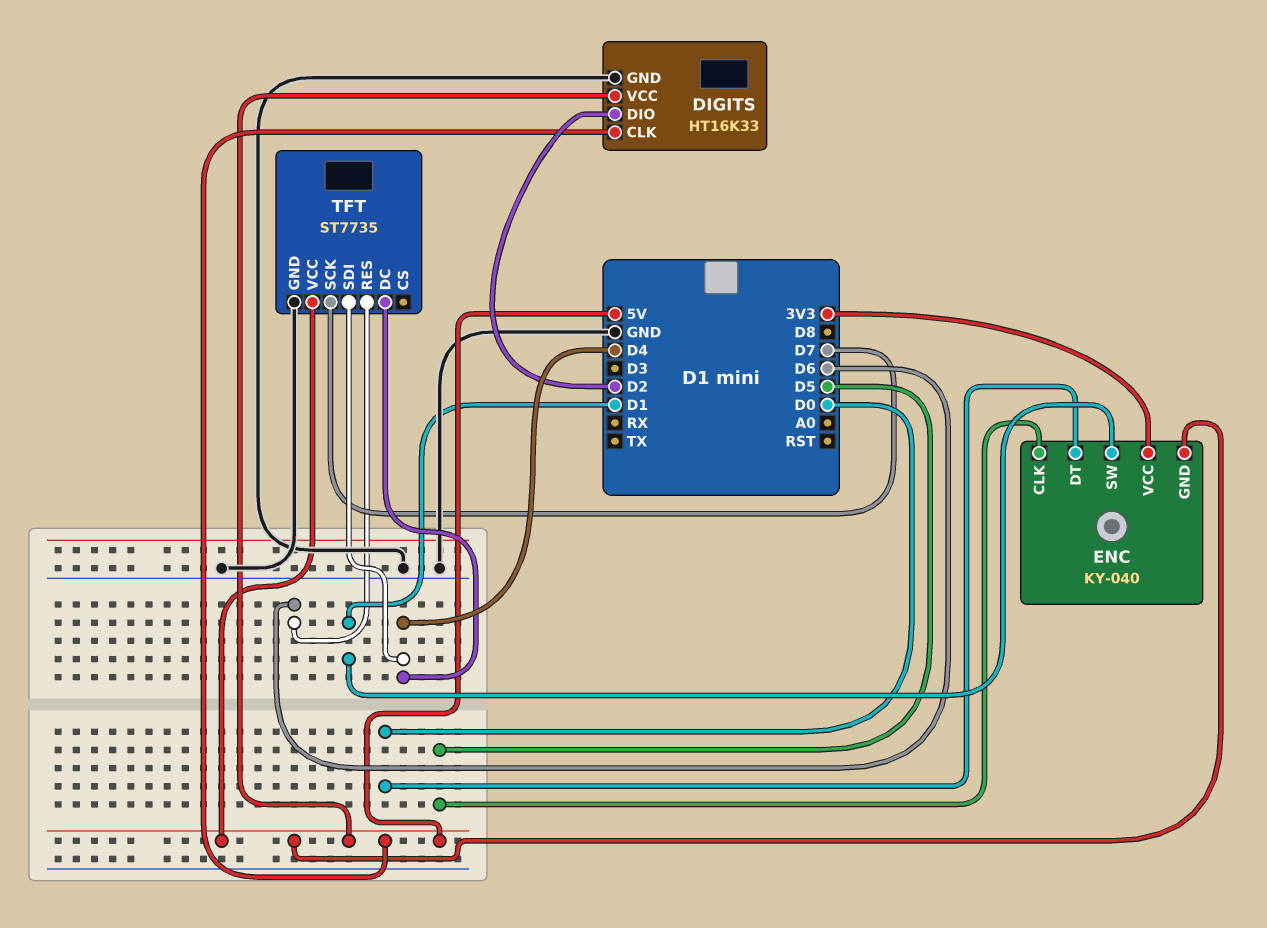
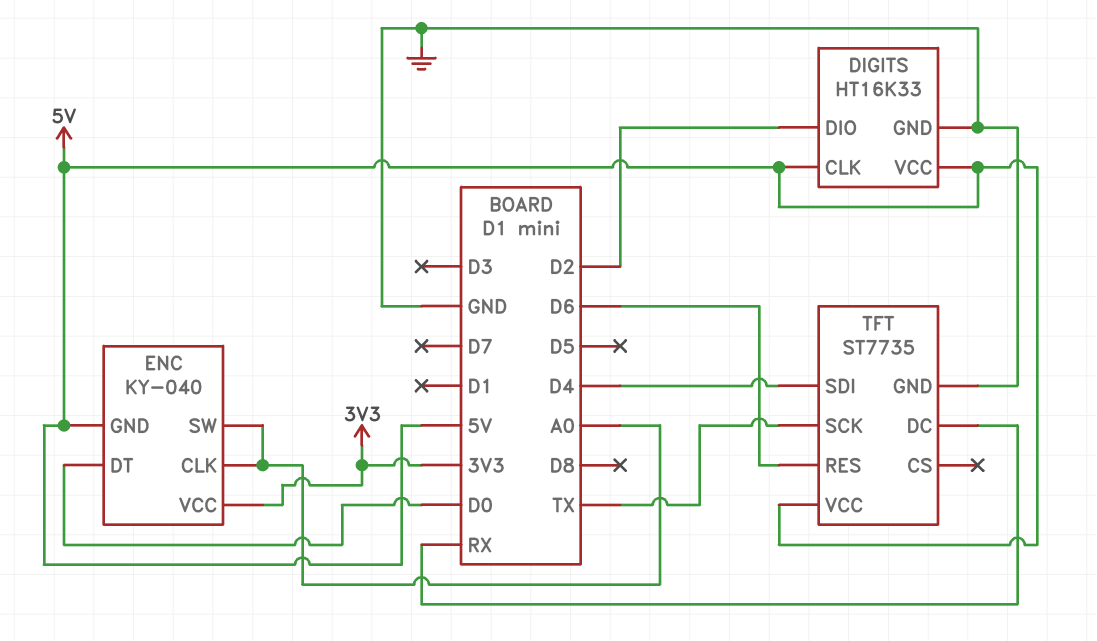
ENC pin CLK: D5 -> A0
ENC pin SW: D1 -> A0
TFT pin DC: D4 -> RX
TFT pin SCK: D7 -> TX

